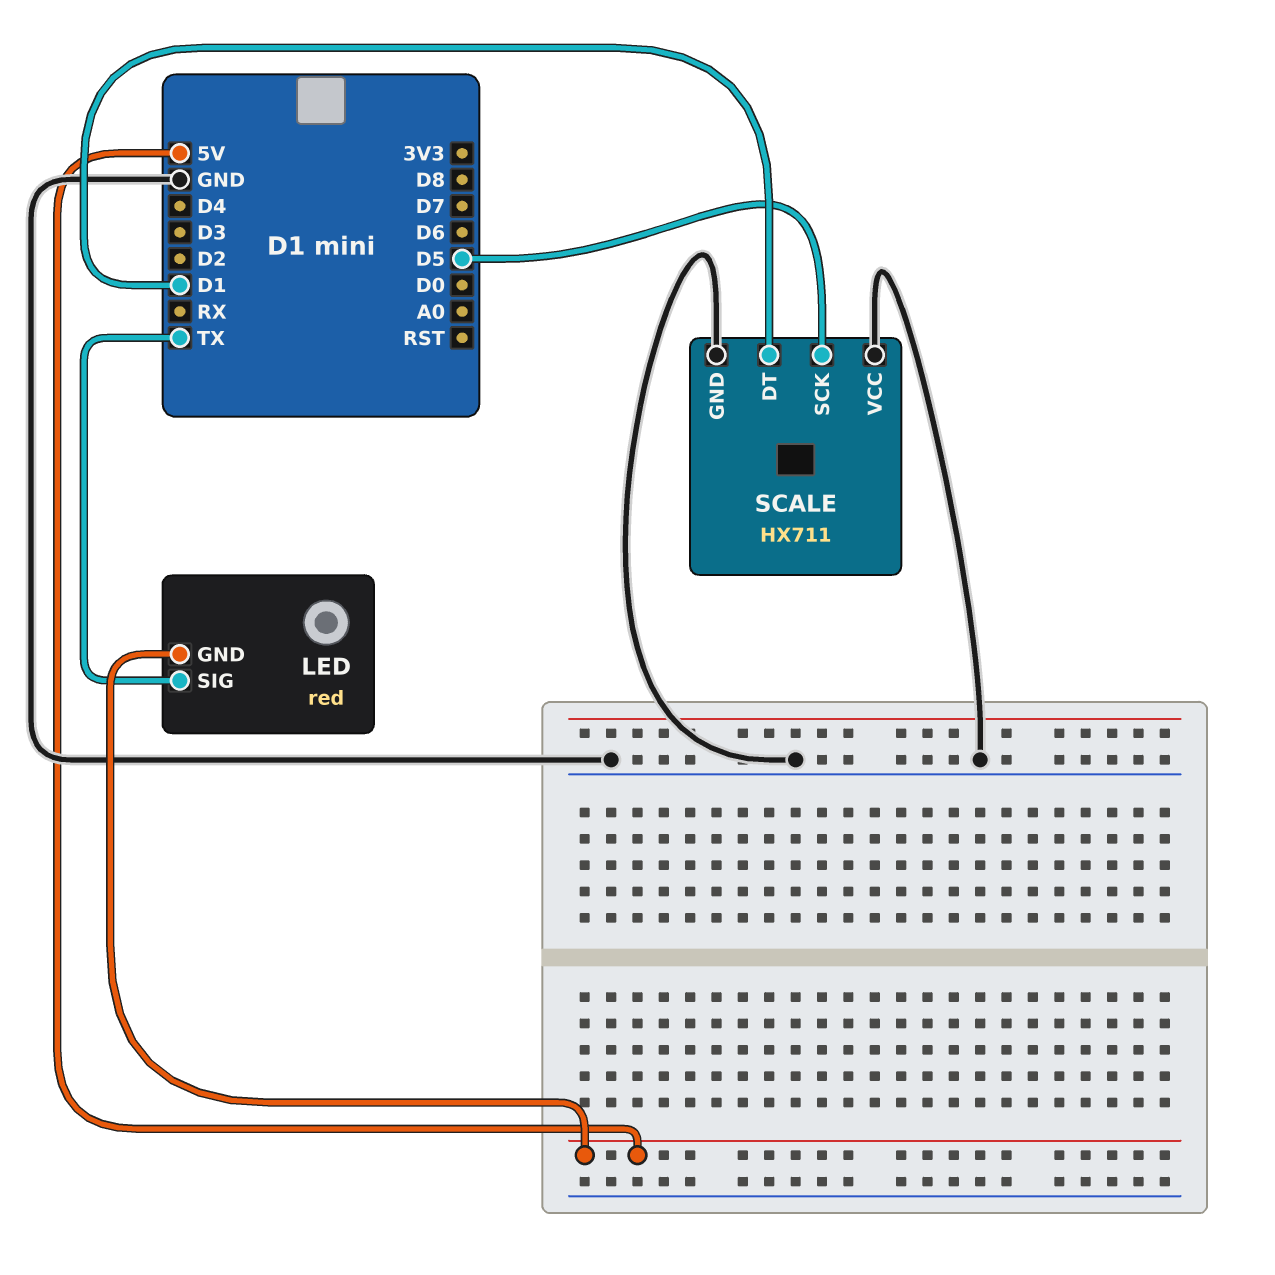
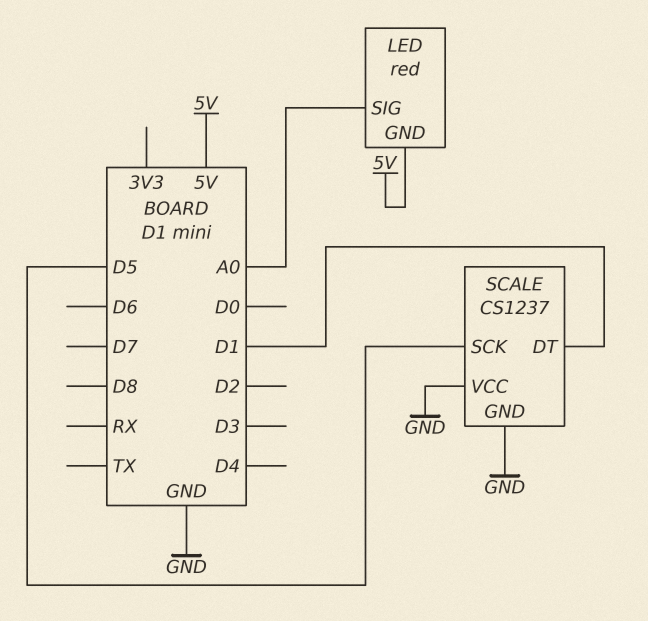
LED pin SIG: TX -> A0
SCALE: HX711 -> CS1237

